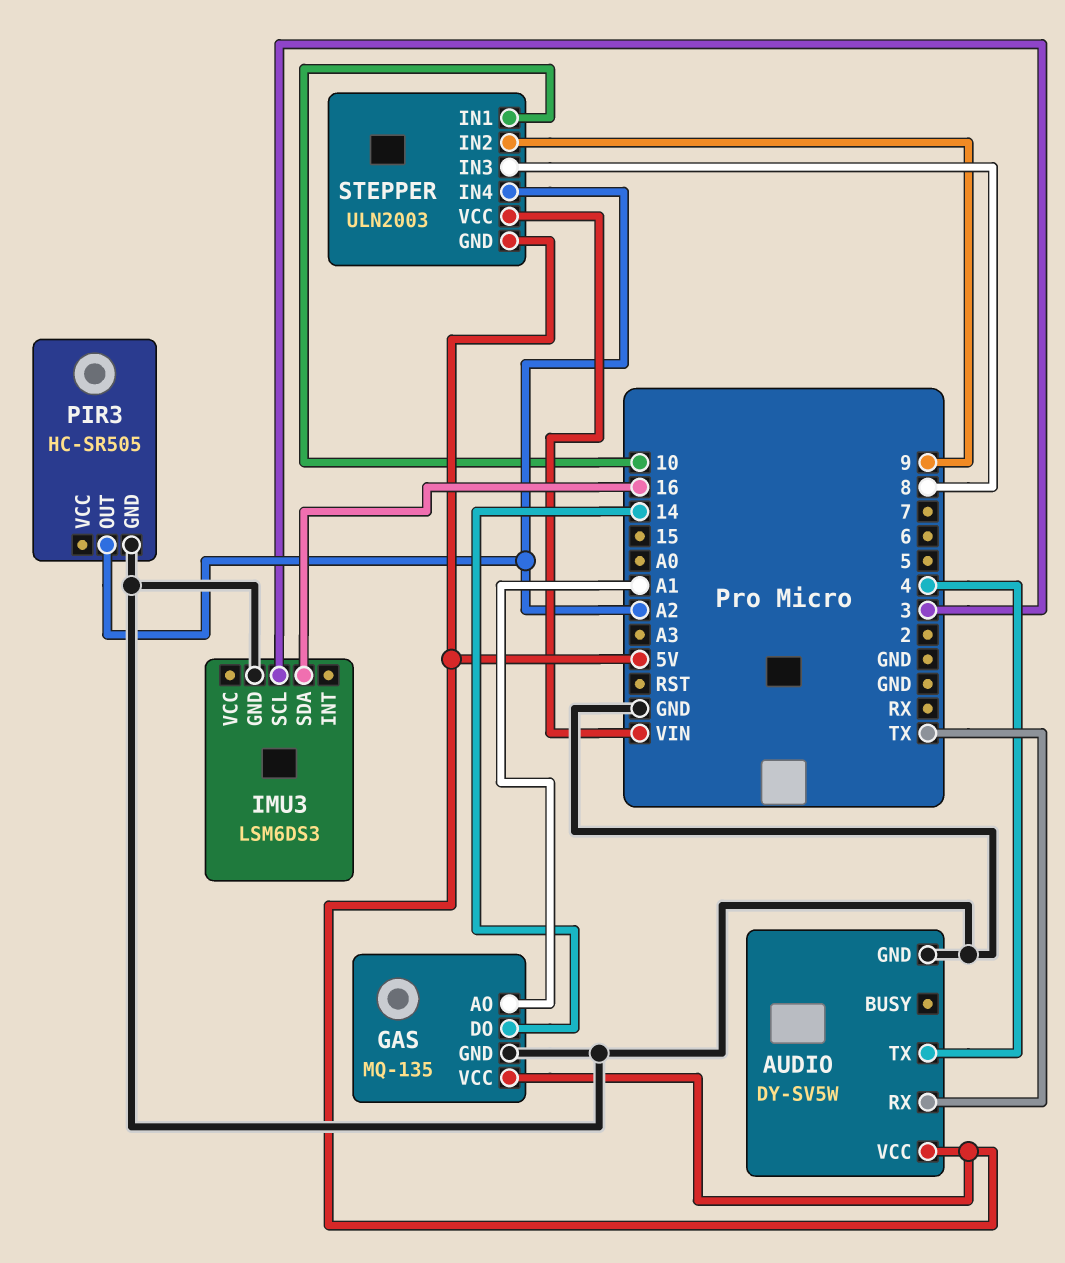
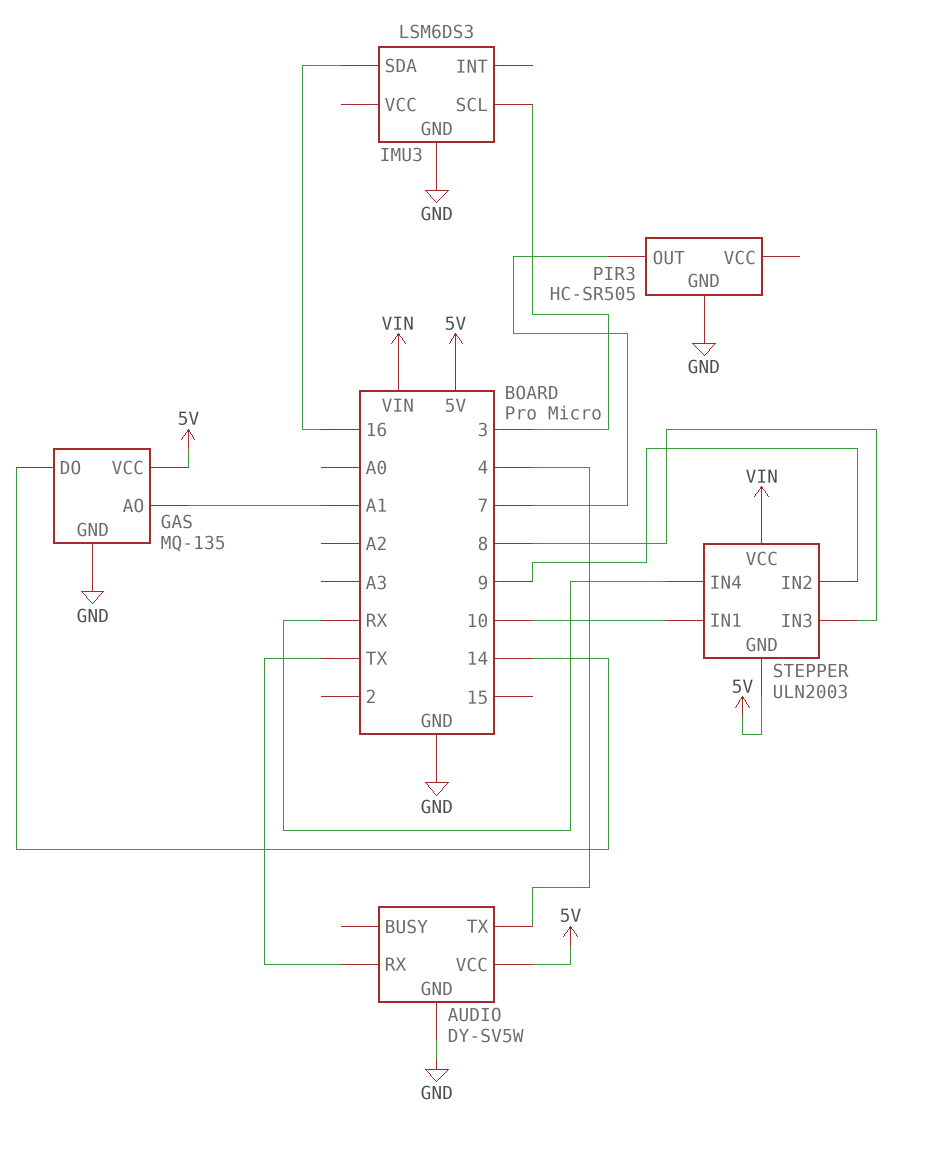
PIR3 pin OUT: A2 -> 7
STEPPER pin IN4: A2 -> RX

